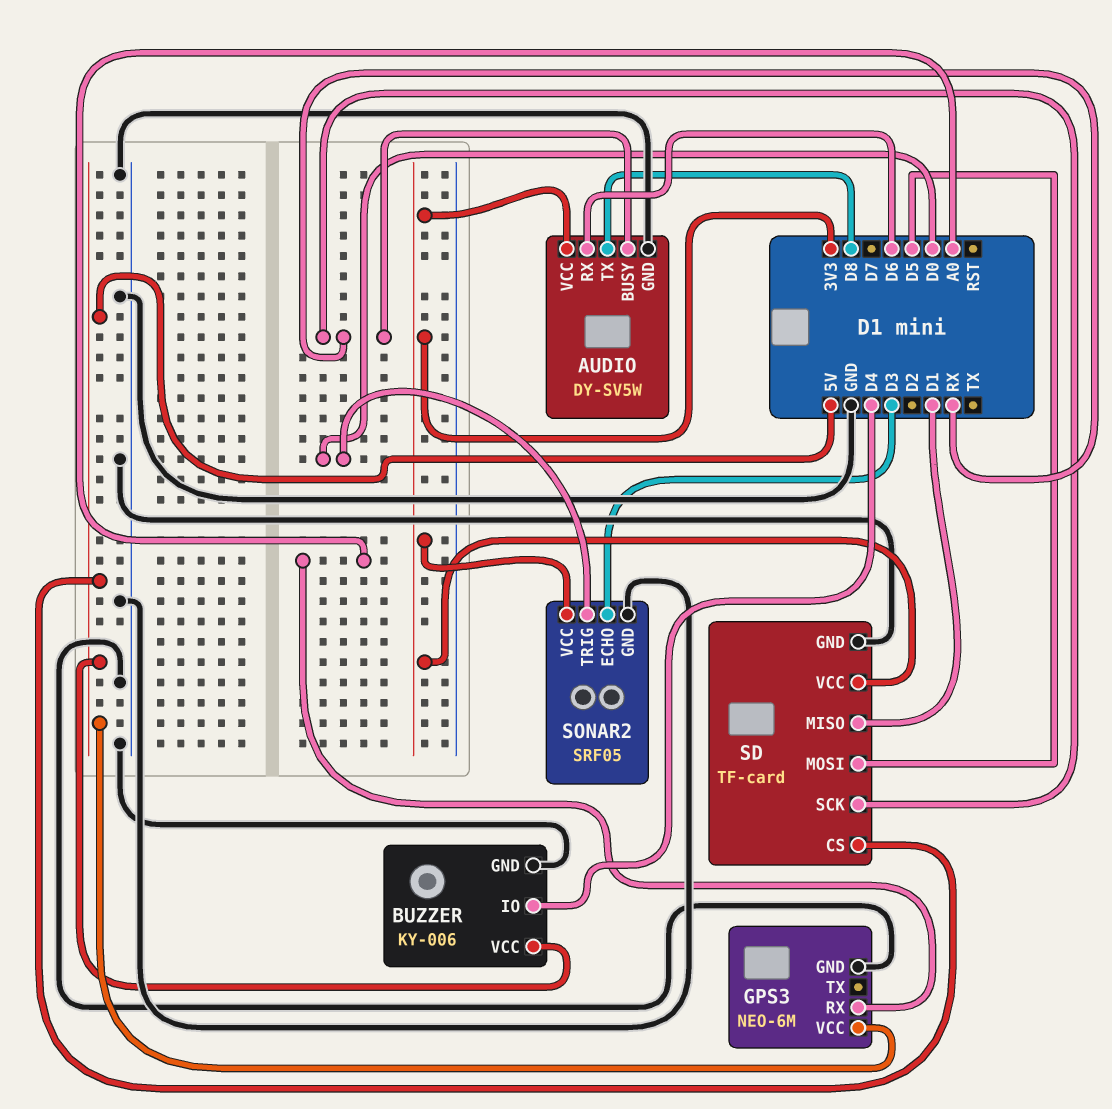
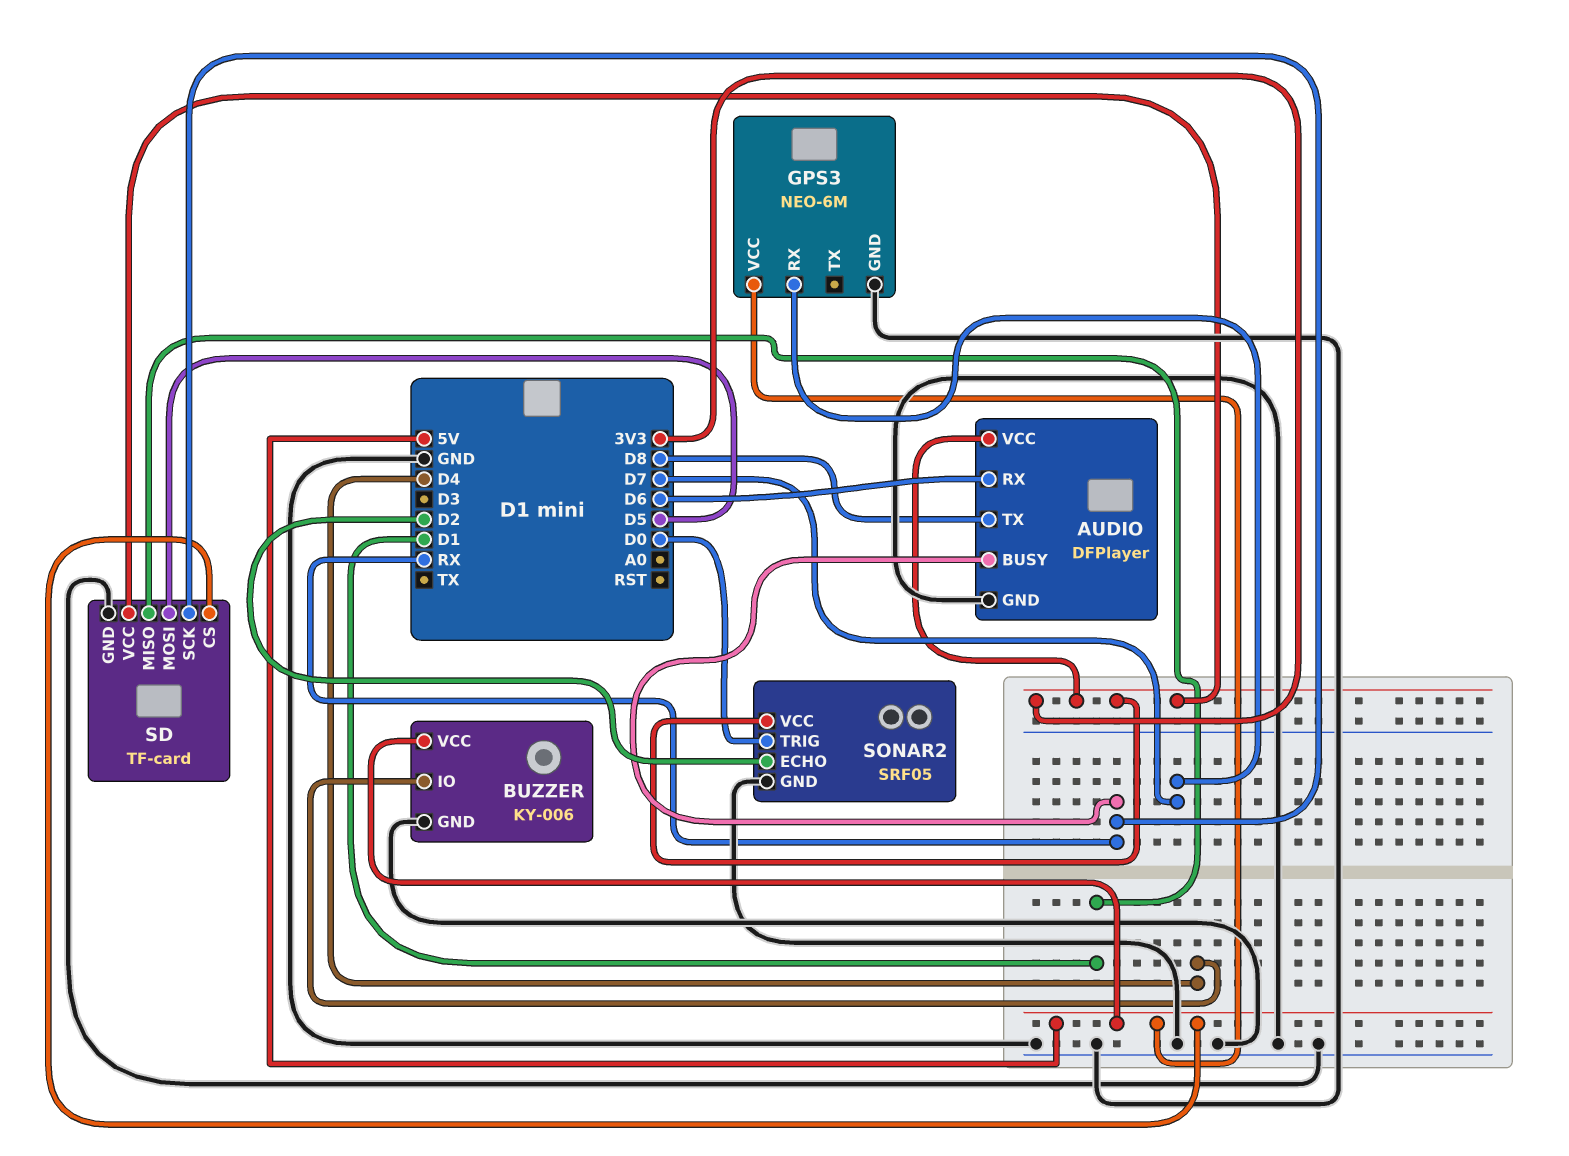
AUDIO: DY-SV5W -> DFPlayer
GPS3 pin RX: A0 -> D7
SONAR2 pin ECHO: D3 -> D2

